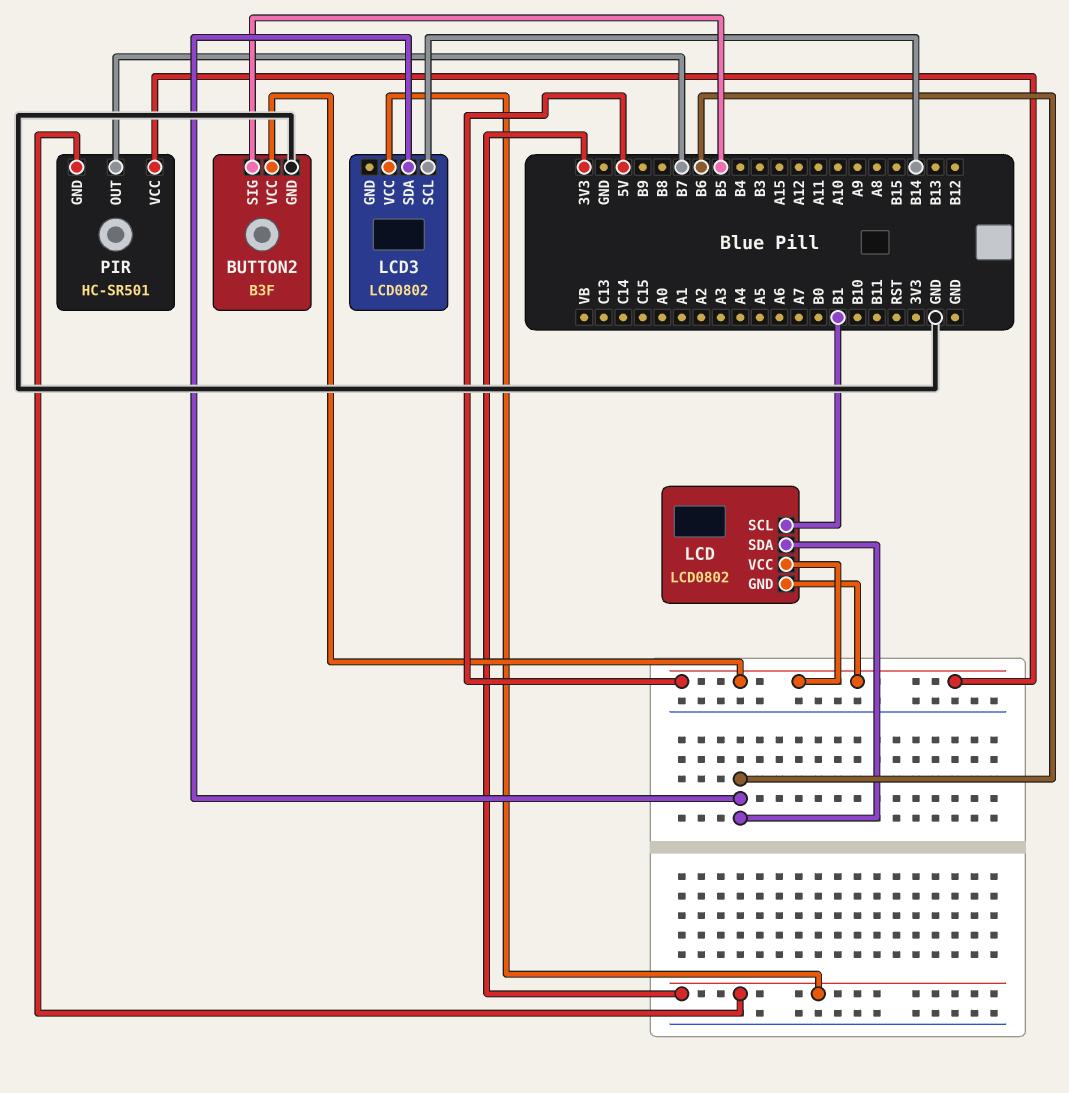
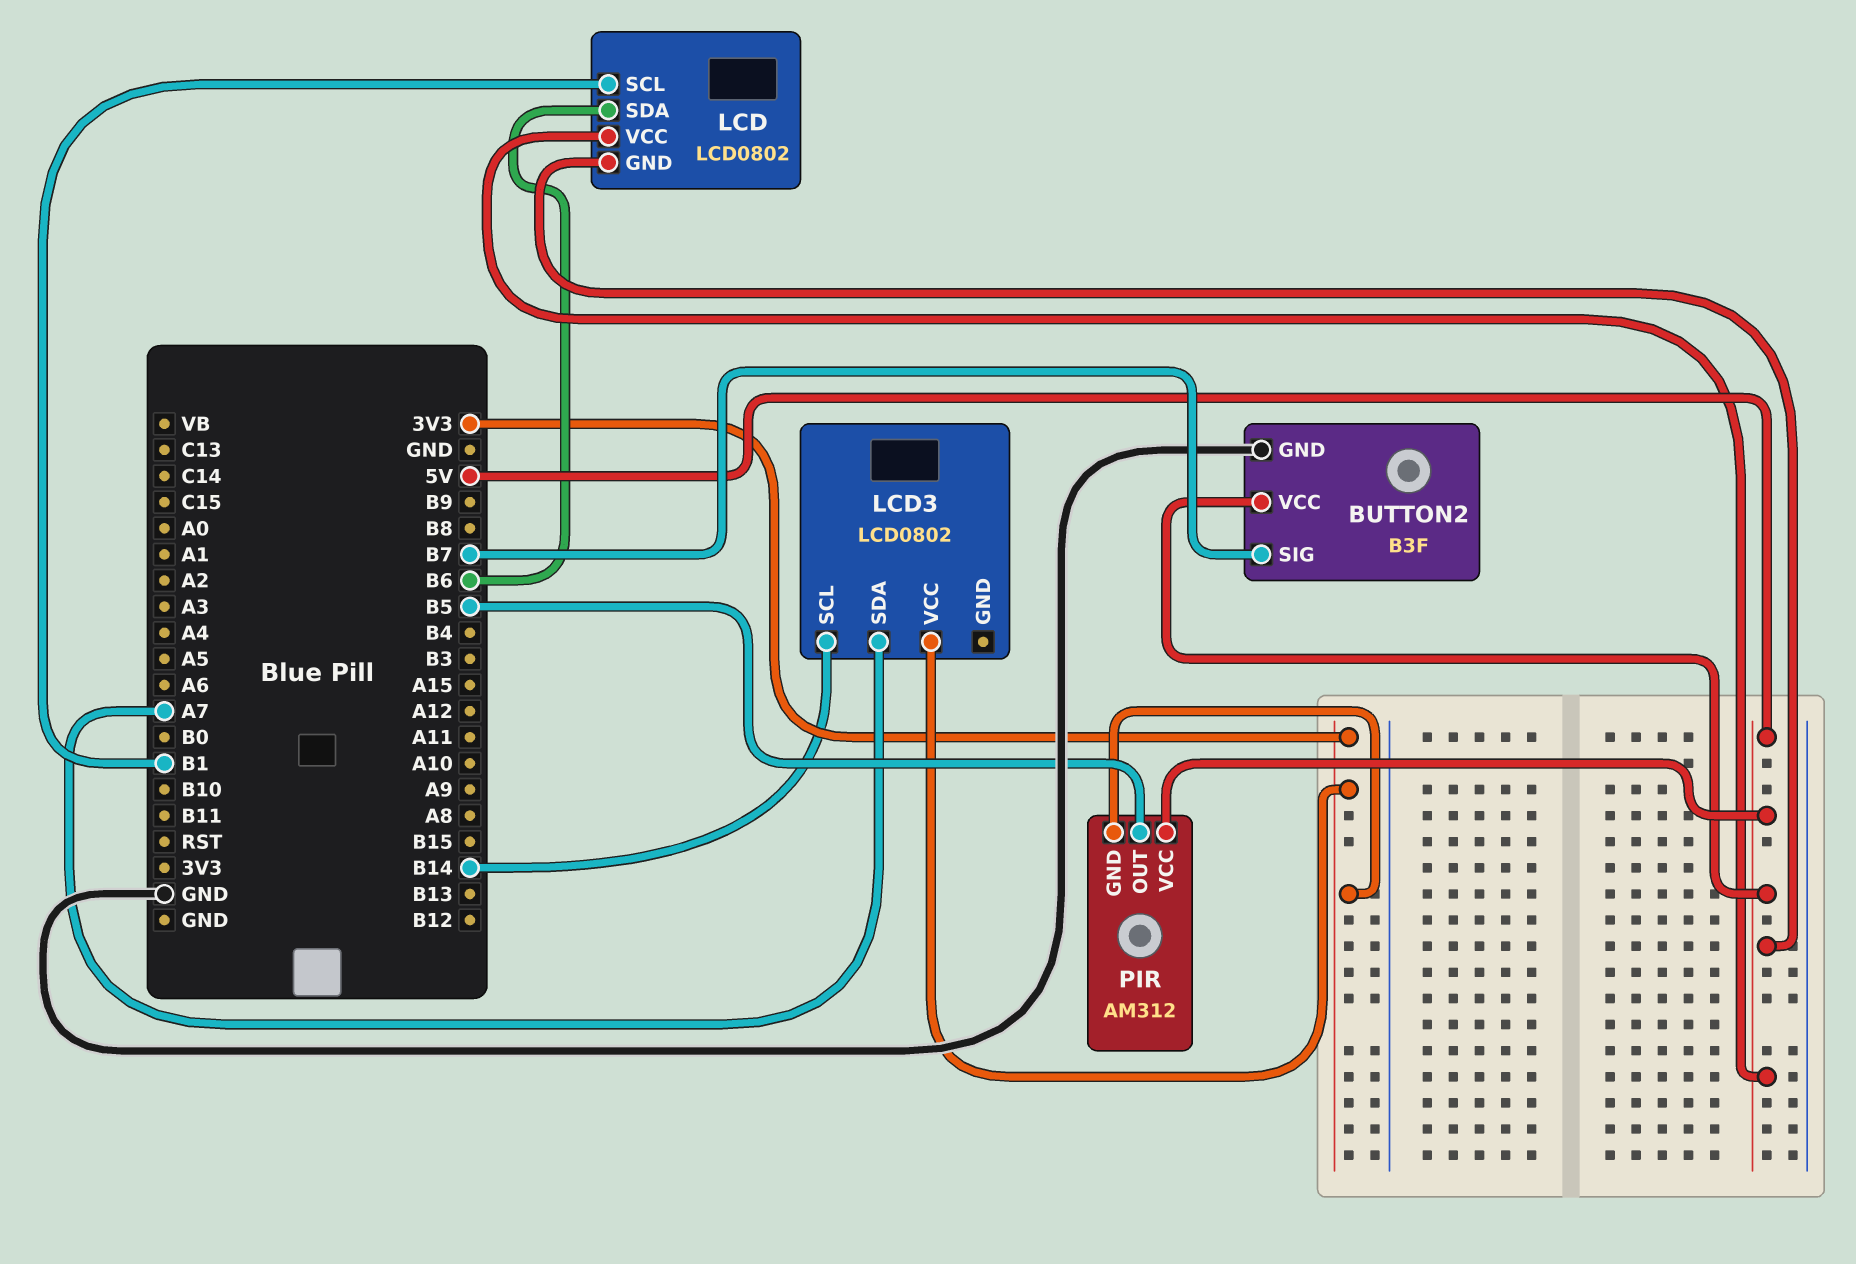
BUTTON2 pin SIG: B5 -> B7
LCD3 pin SDA: B6 -> A7
PIR: HC-SR501 -> AM312
PIR pin OUT: B7 -> B5

